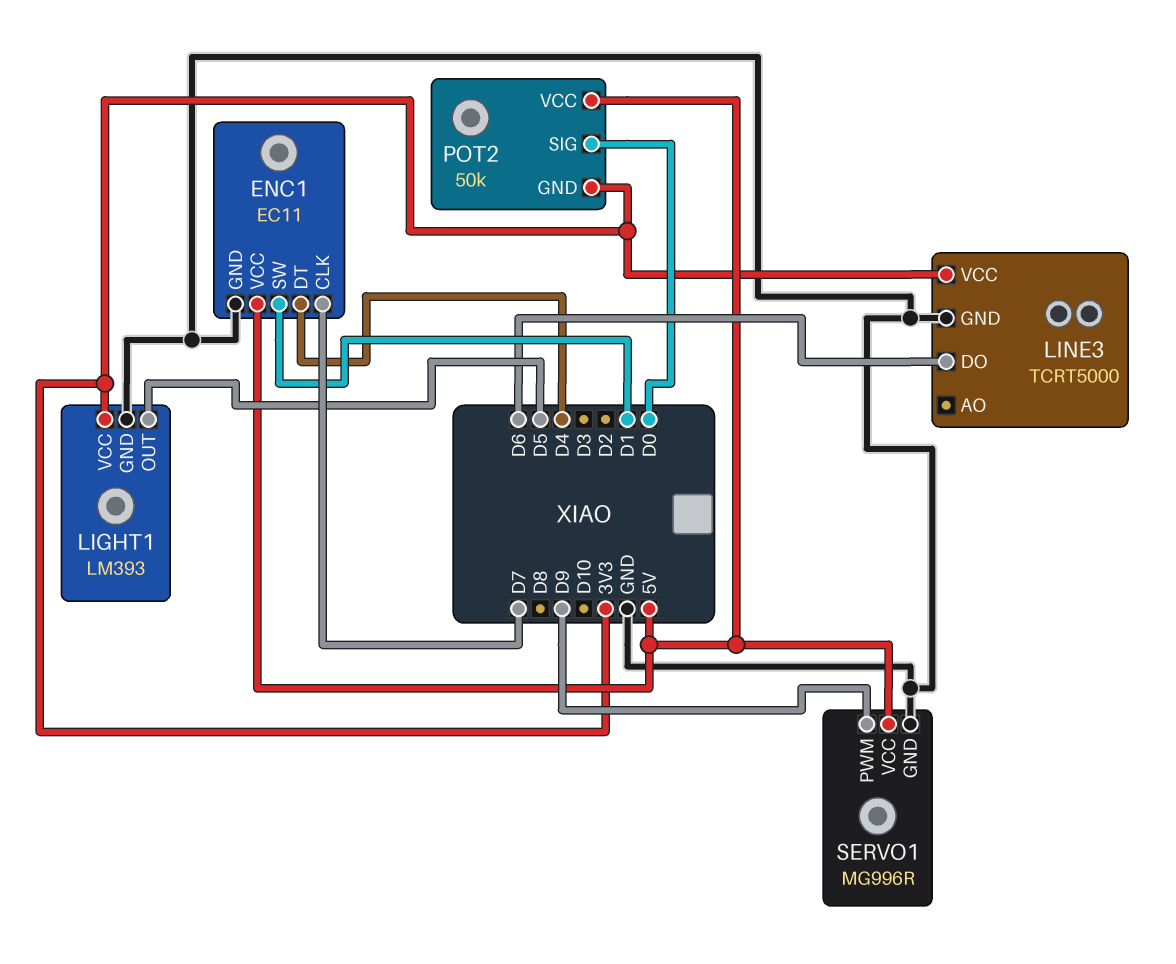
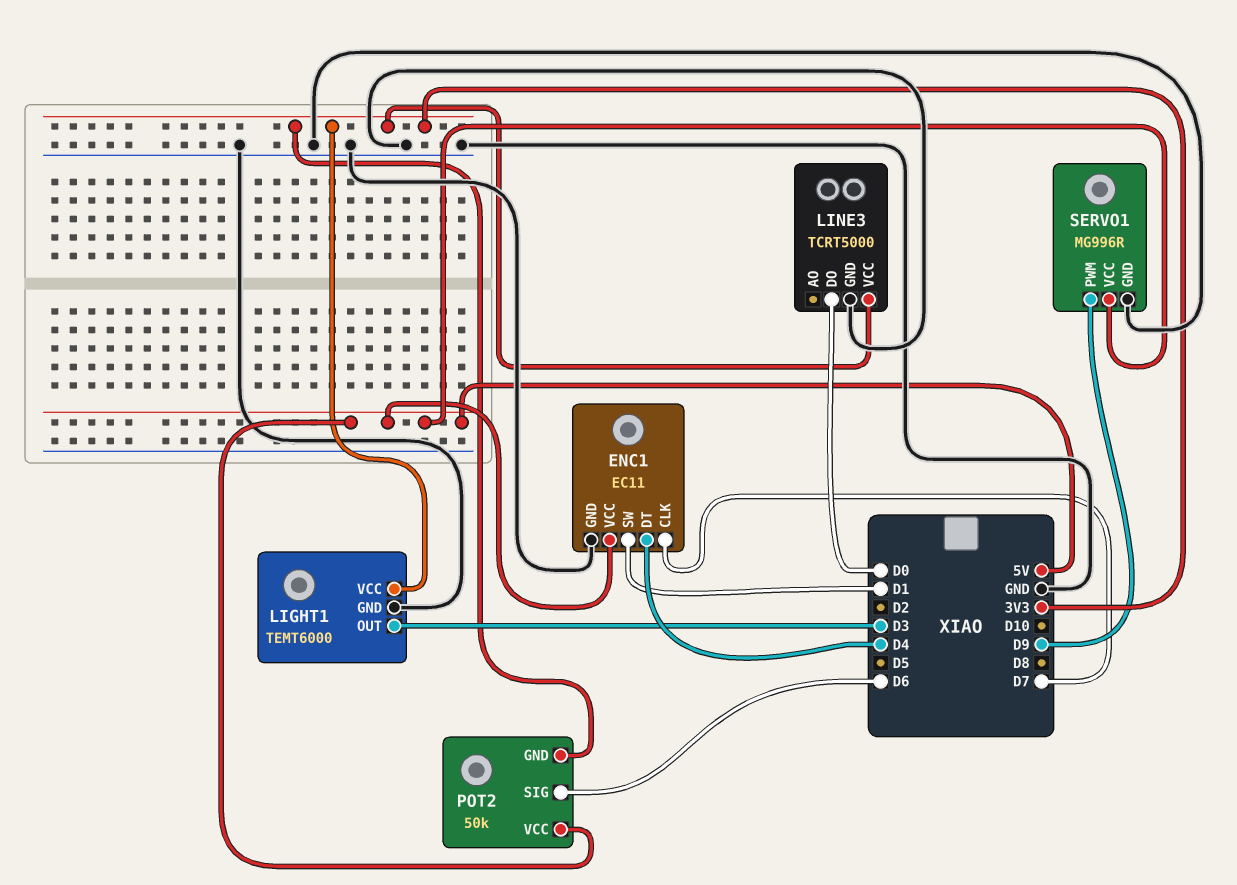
LIGHT1: LM393 -> TEMT6000
LIGHT1 pin OUT: D5 -> D3
LINE3 pin DO: D6 -> D0
POT2 pin SIG: D0 -> D6

